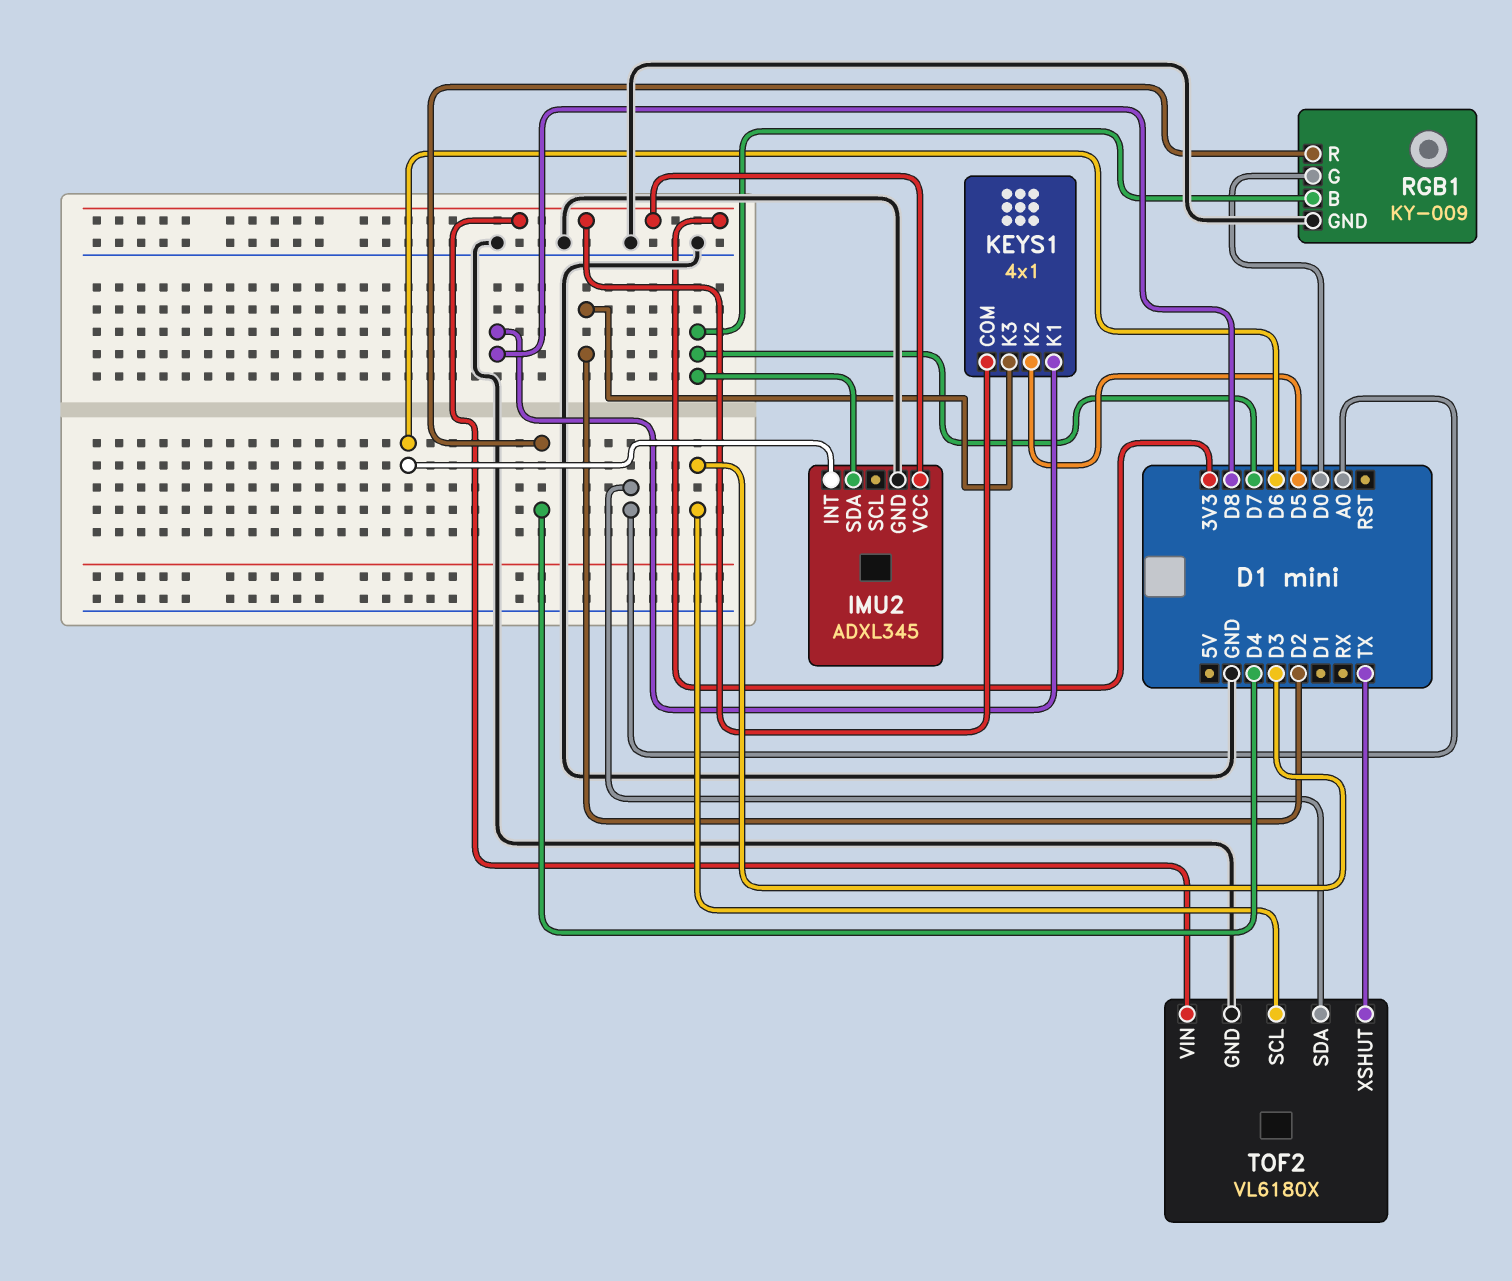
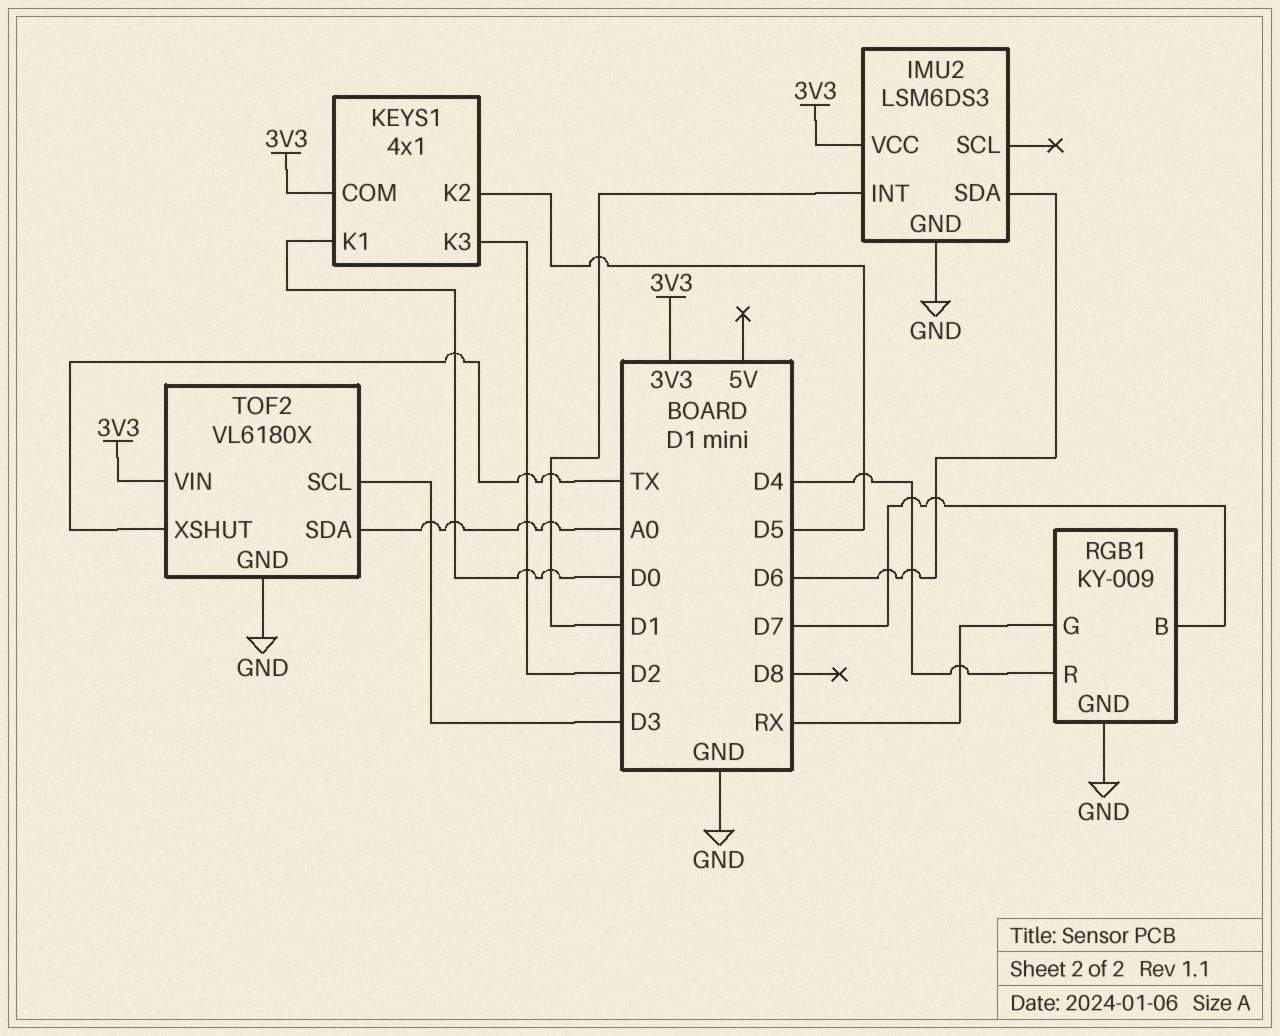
IMU2: ADXL345 -> LSM6DS3
IMU2 pin INT: D6 -> D1
IMU2 pin SDA: D7 -> D6
KEYS1 pin K1: D8 -> D0
RGB1 pin G: D0 -> RX

